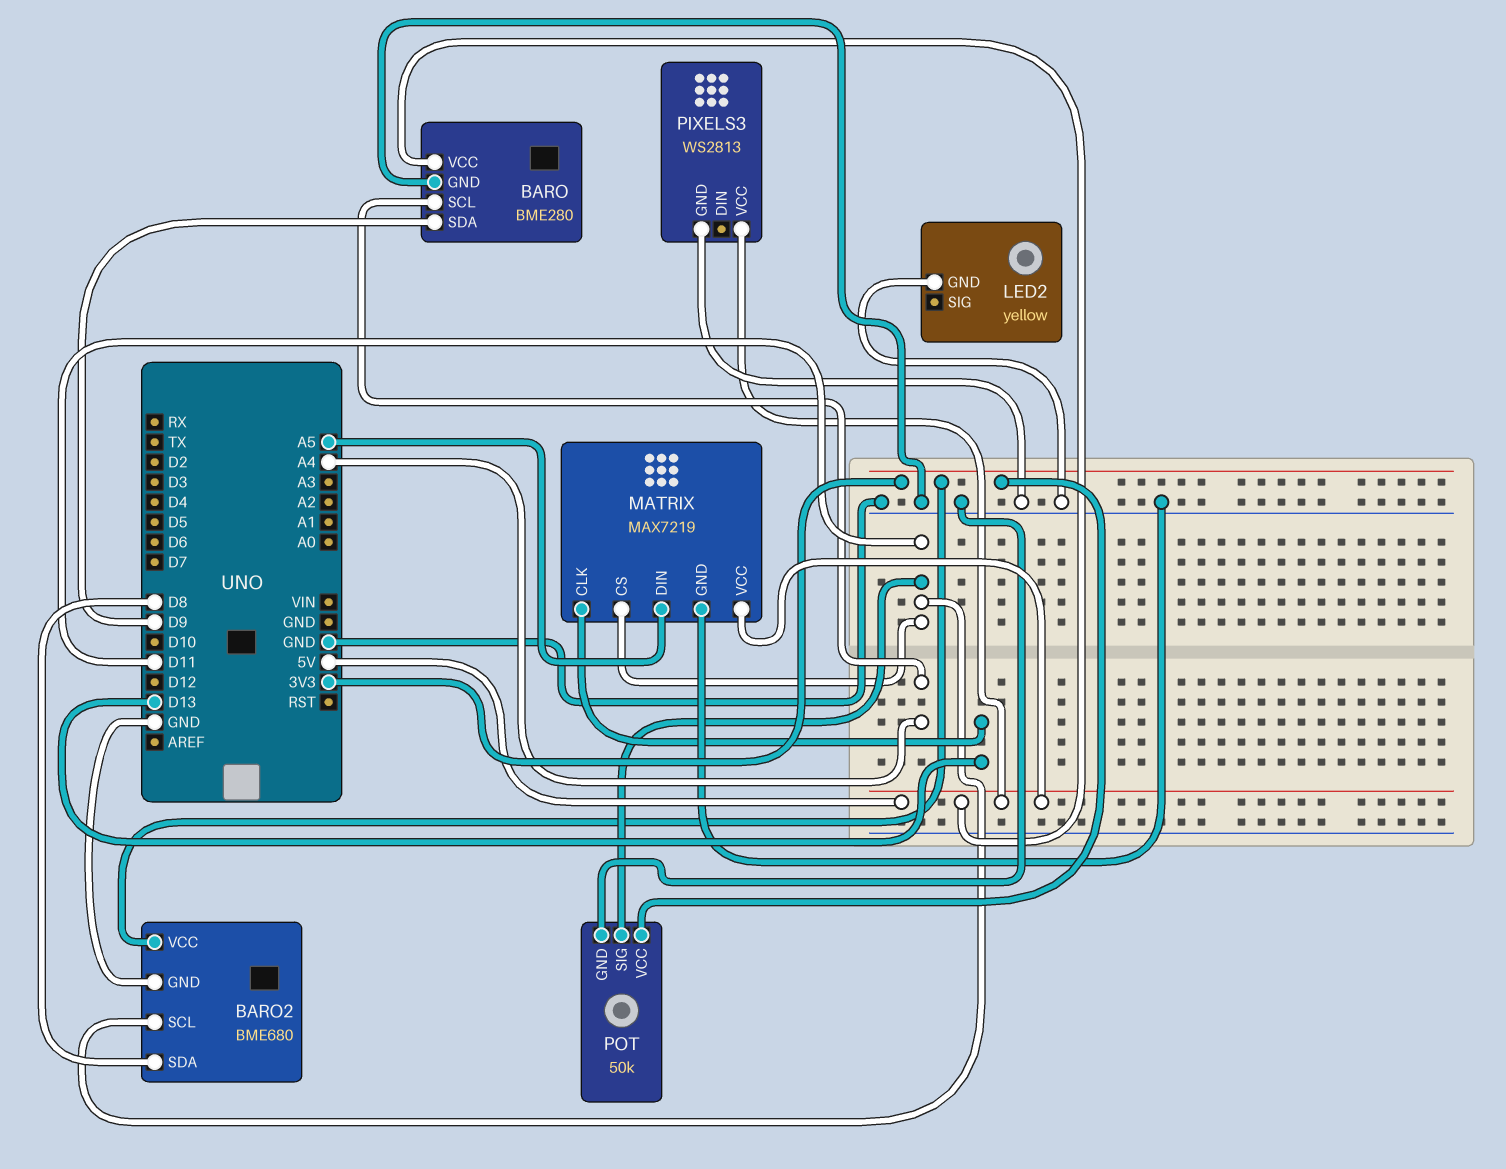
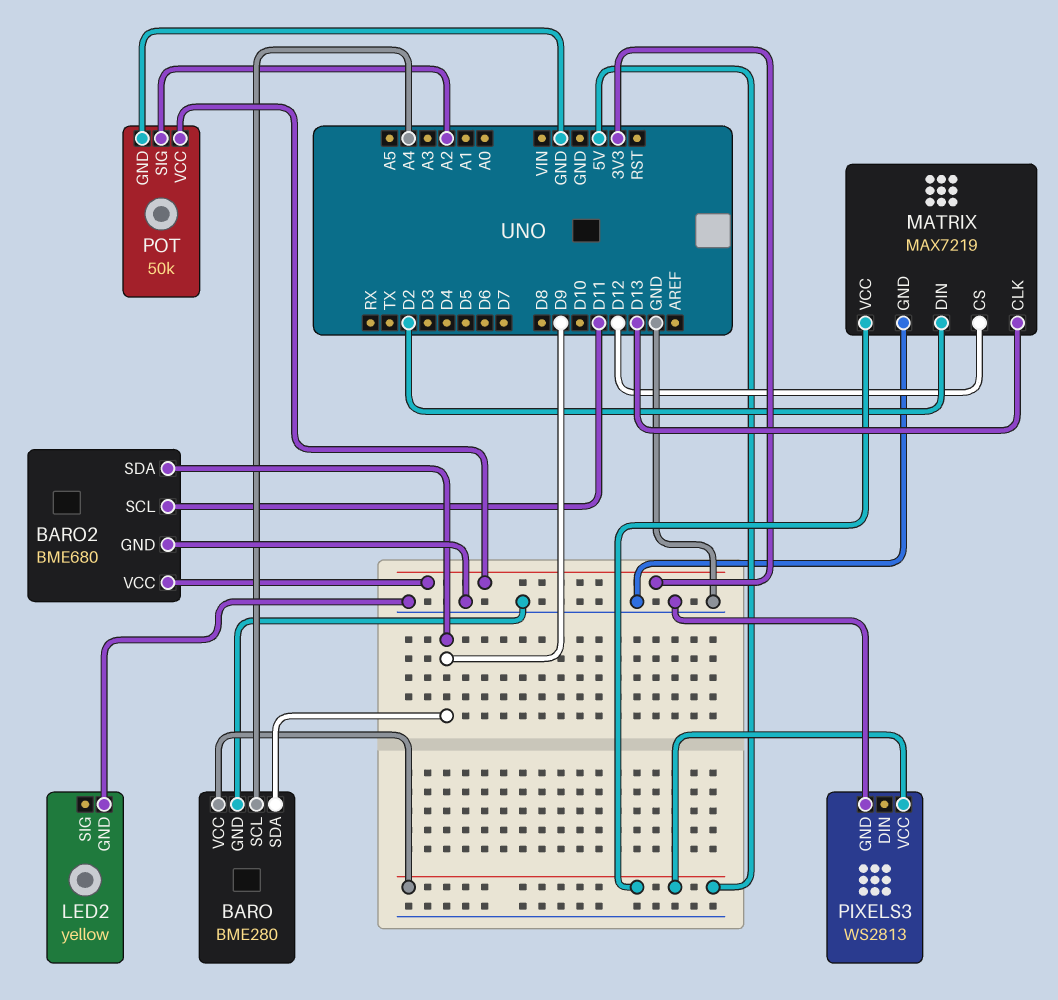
BARO2 pin SDA: D8 -> D9
MATRIX pin CS: D11 -> D12
MATRIX pin DIN: A5 -> D2
POT pin SIG: D11 -> A2

